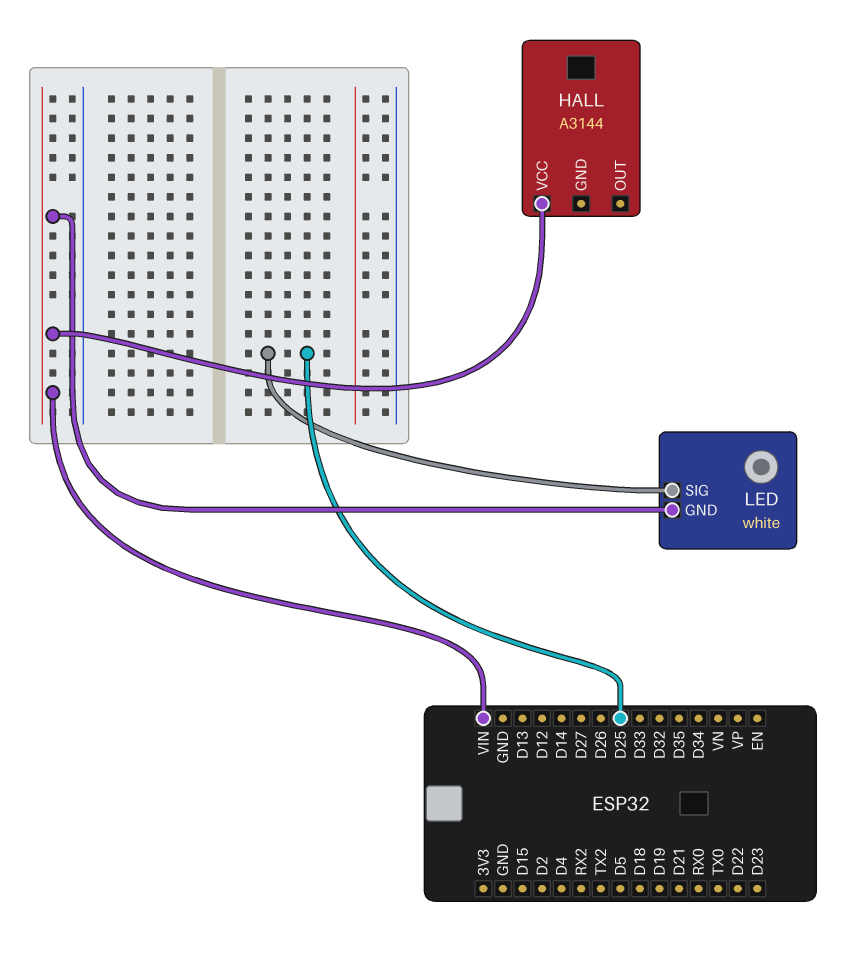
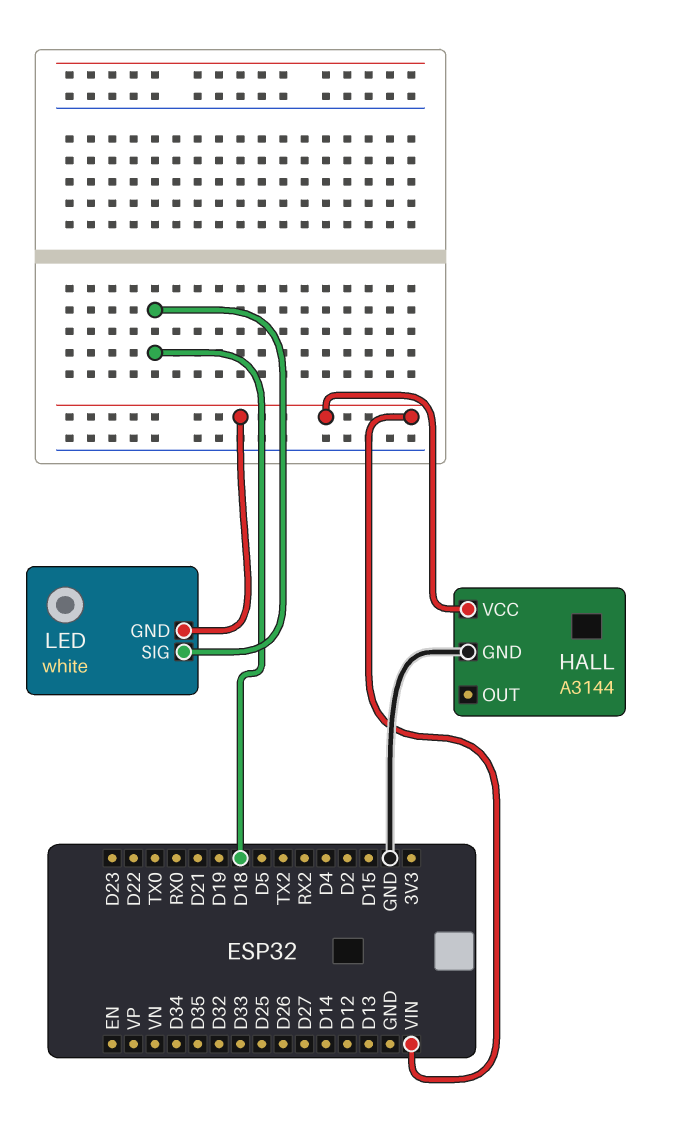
HALL pin GND: none -> GND
LED pin SIG: D25 -> D18

